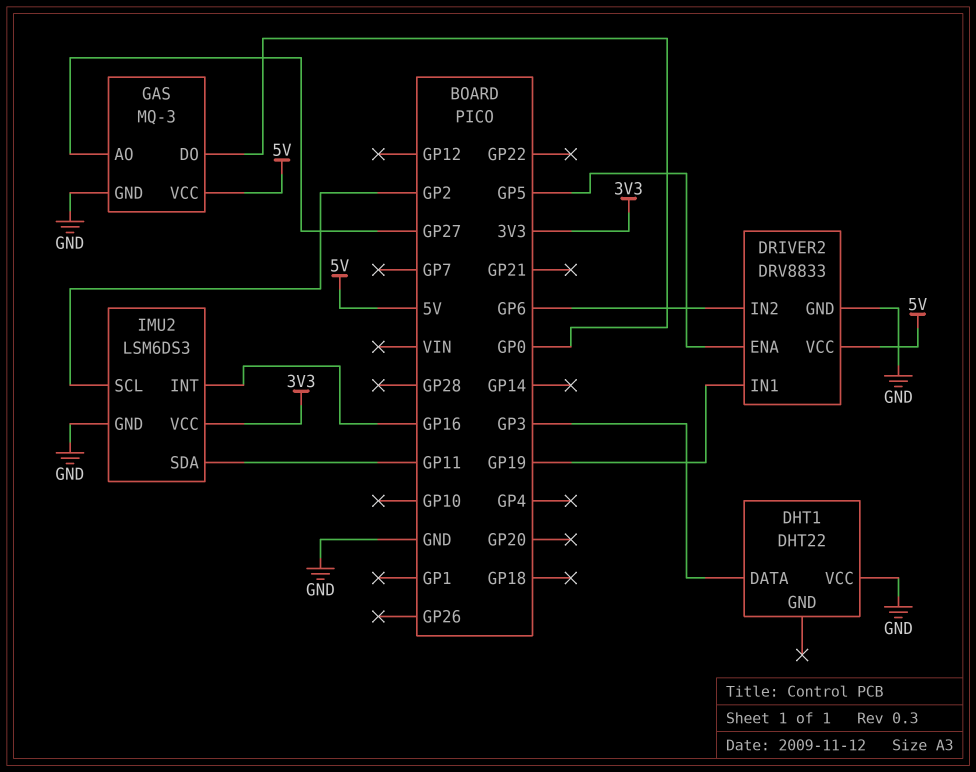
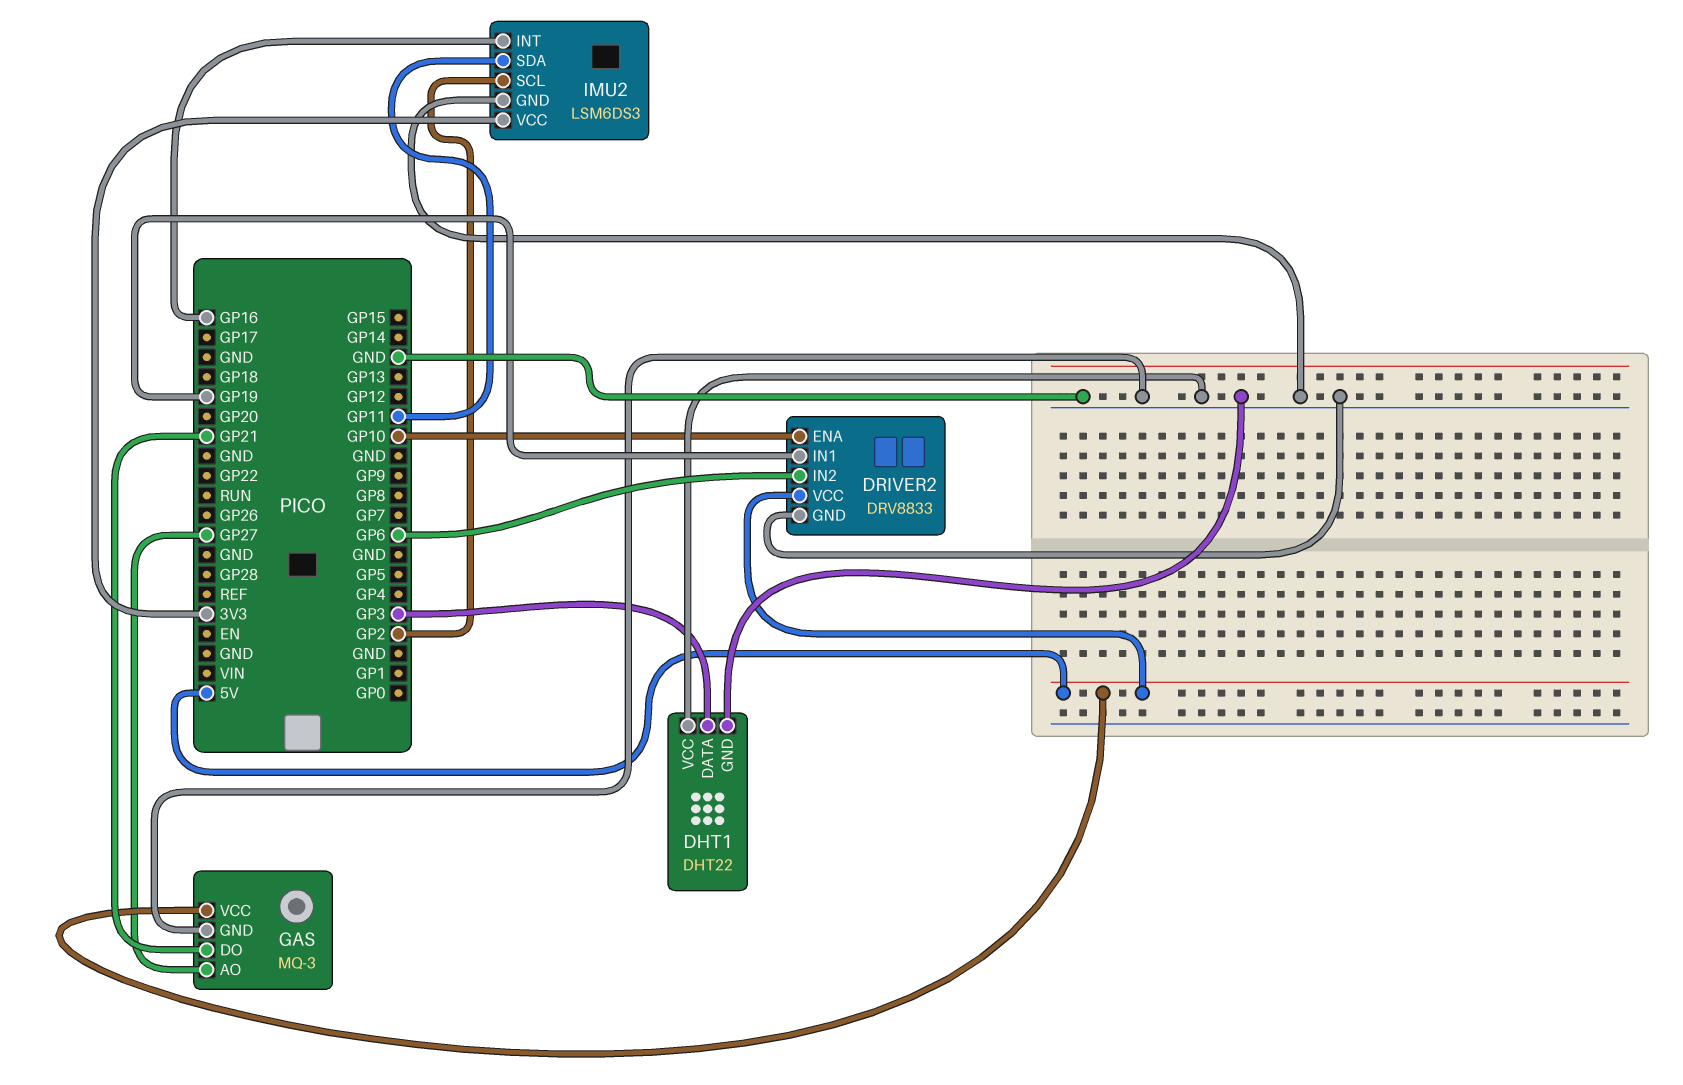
DHT1 pin GND: none -> GND
DRIVER2 pin ENA: GP5 -> GP10
GAS pin DO: GP0 -> GP21

